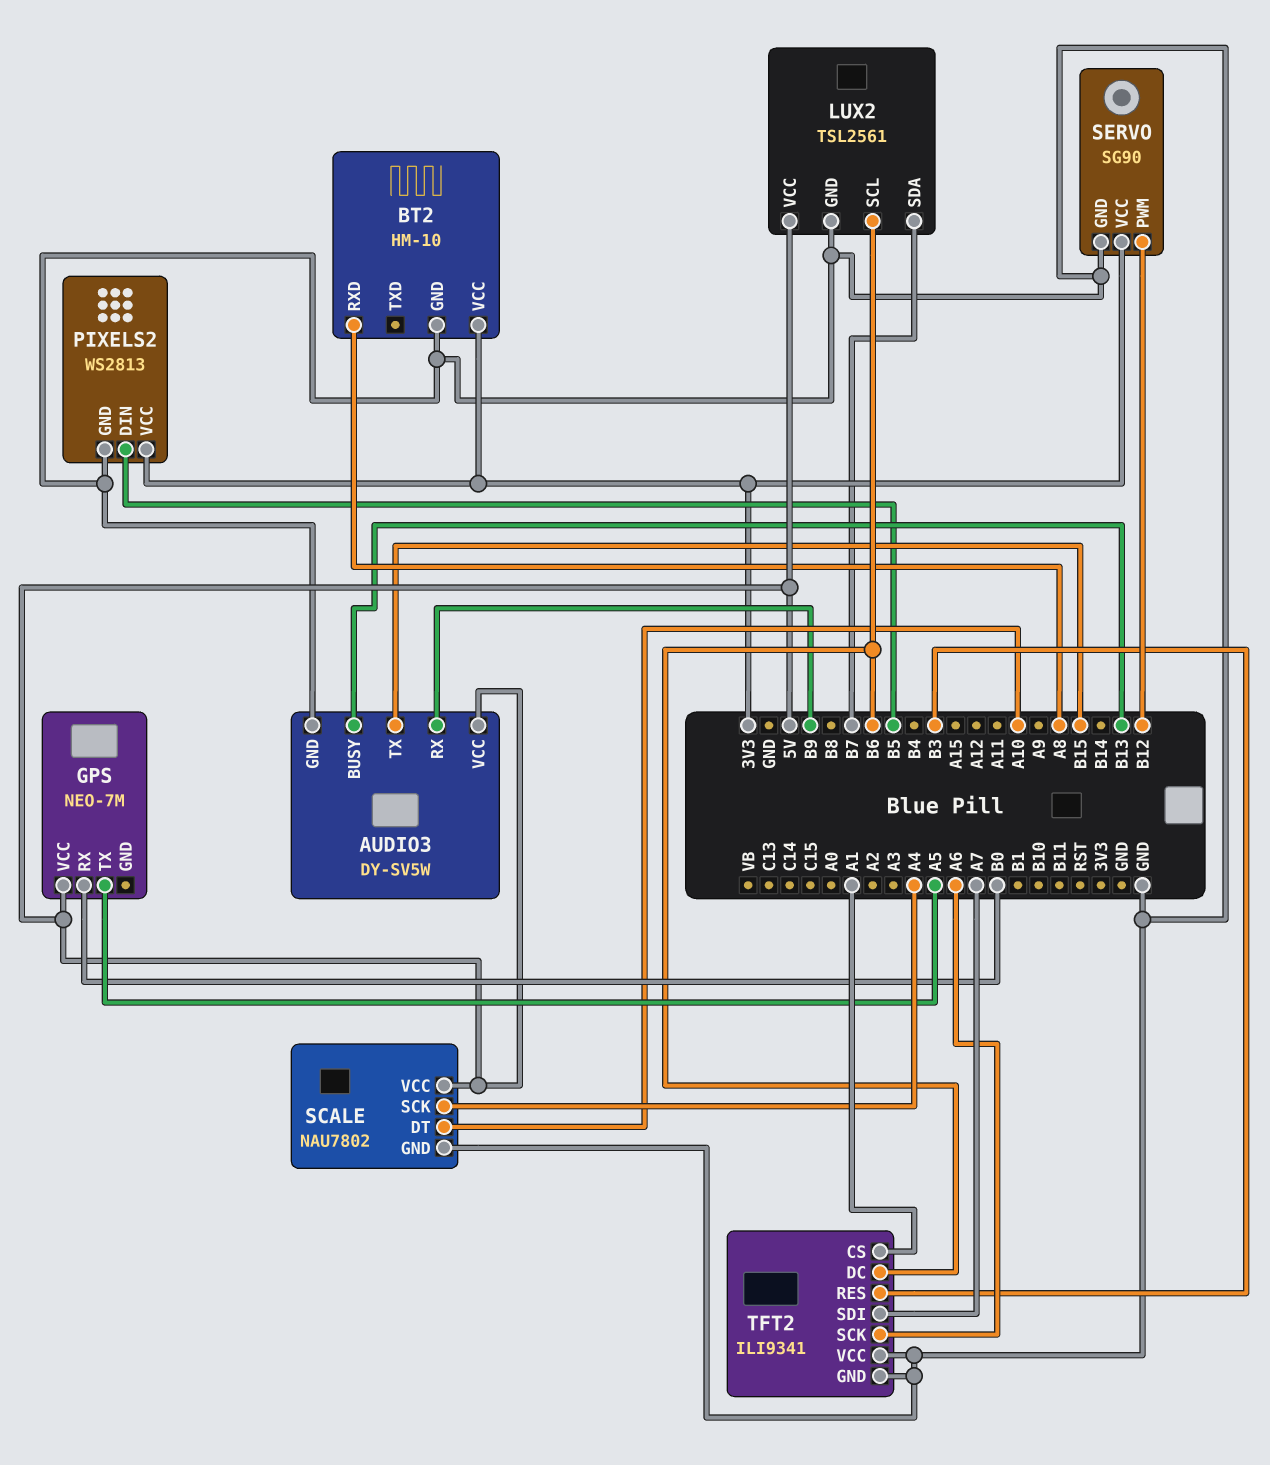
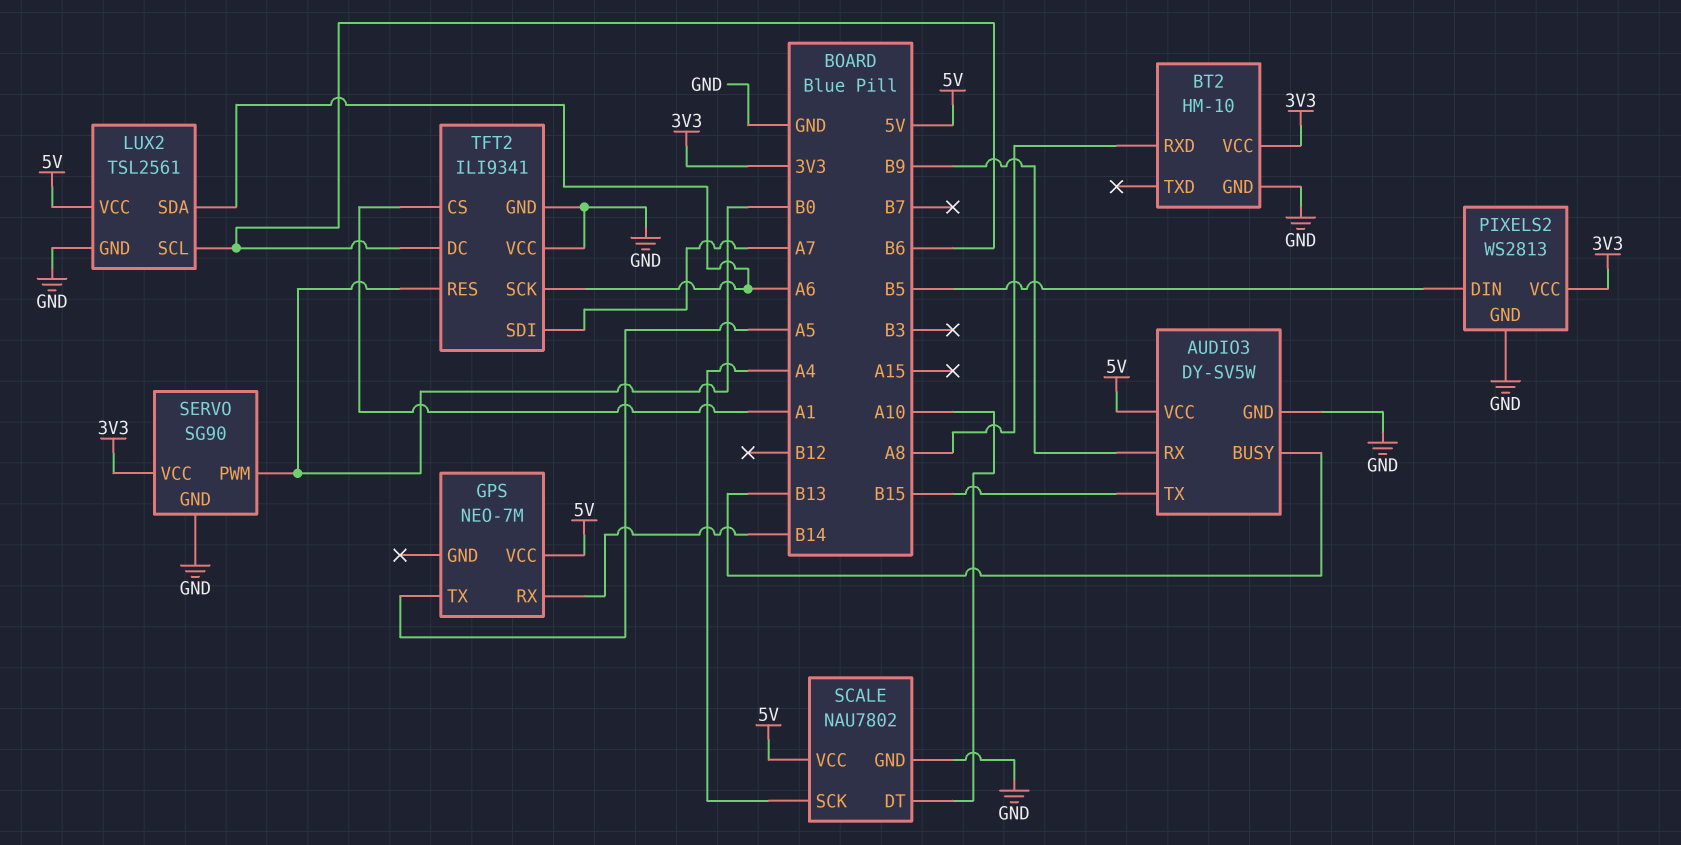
GPS pin RX: B0 -> B14
LUX2 pin SDA: B7 -> A6
SERVO pin PWM: B12 -> B0
TFT2 pin RES: B3 -> B0

